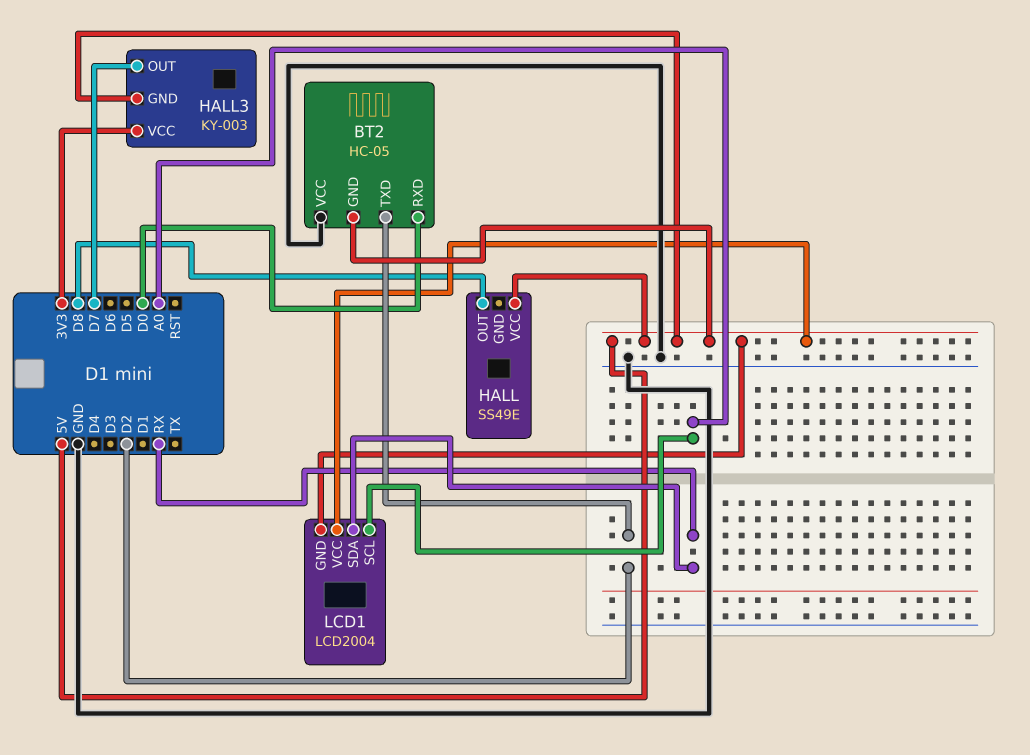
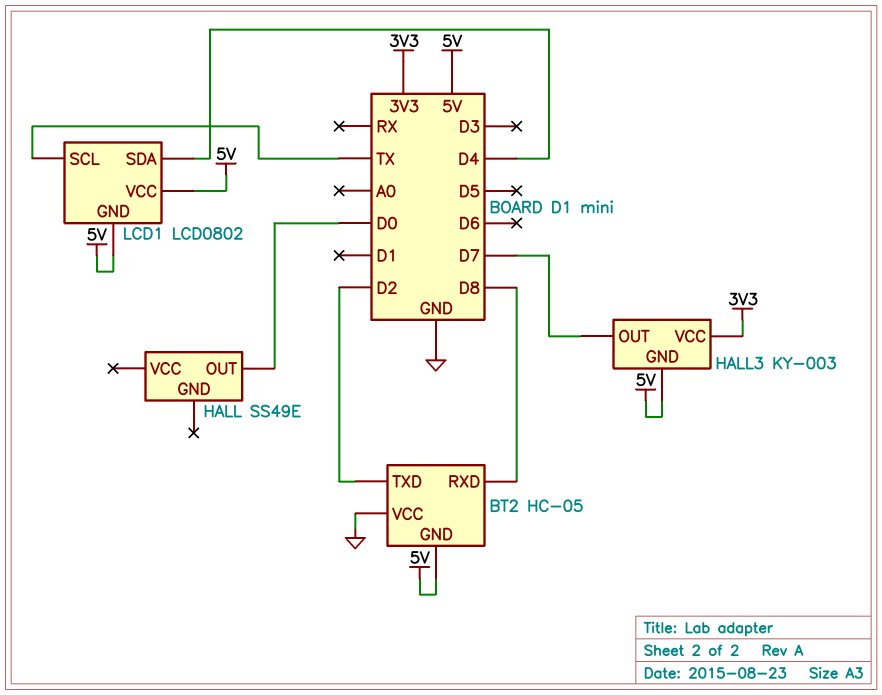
BT2 pin RXD: D0 -> D8
HALL pin OUT: D8 -> D0
HALL pin VCC: 5V -> none
LCD1: LCD2004 -> LCD0802
LCD1 pin SCL: A0 -> TX
LCD1 pin SDA: RX -> D4

